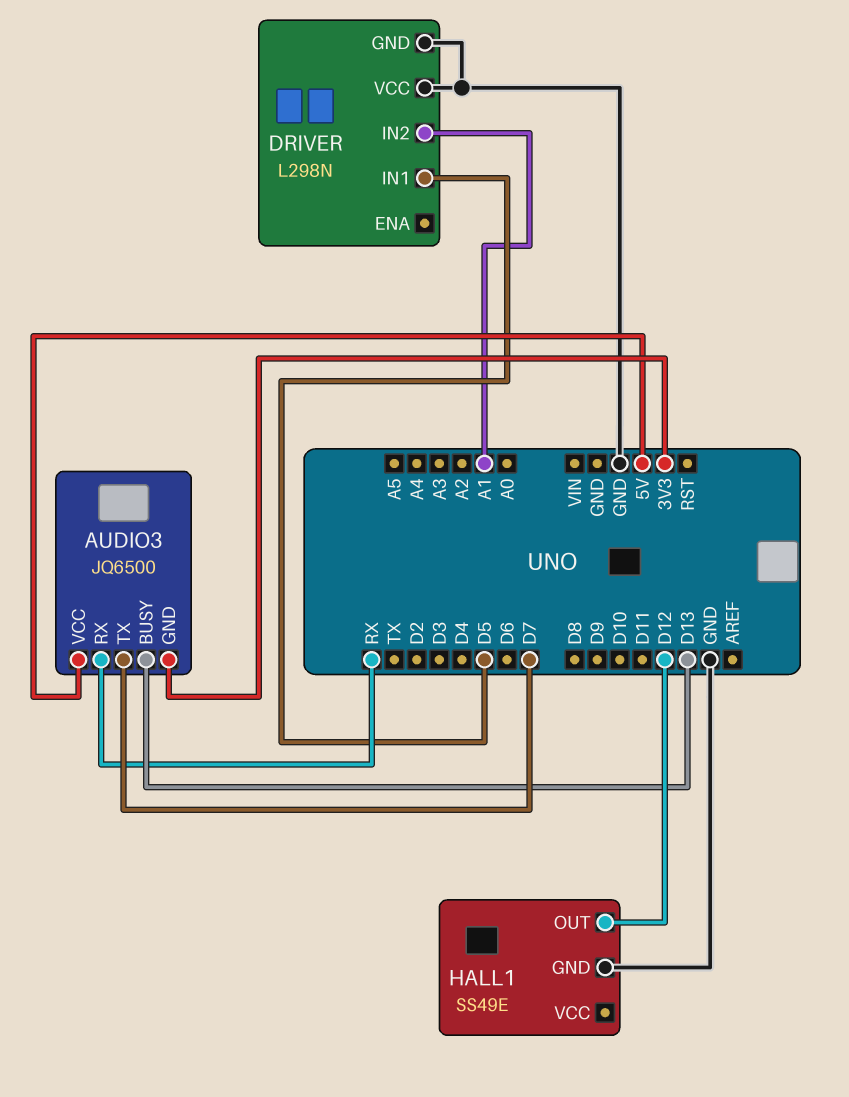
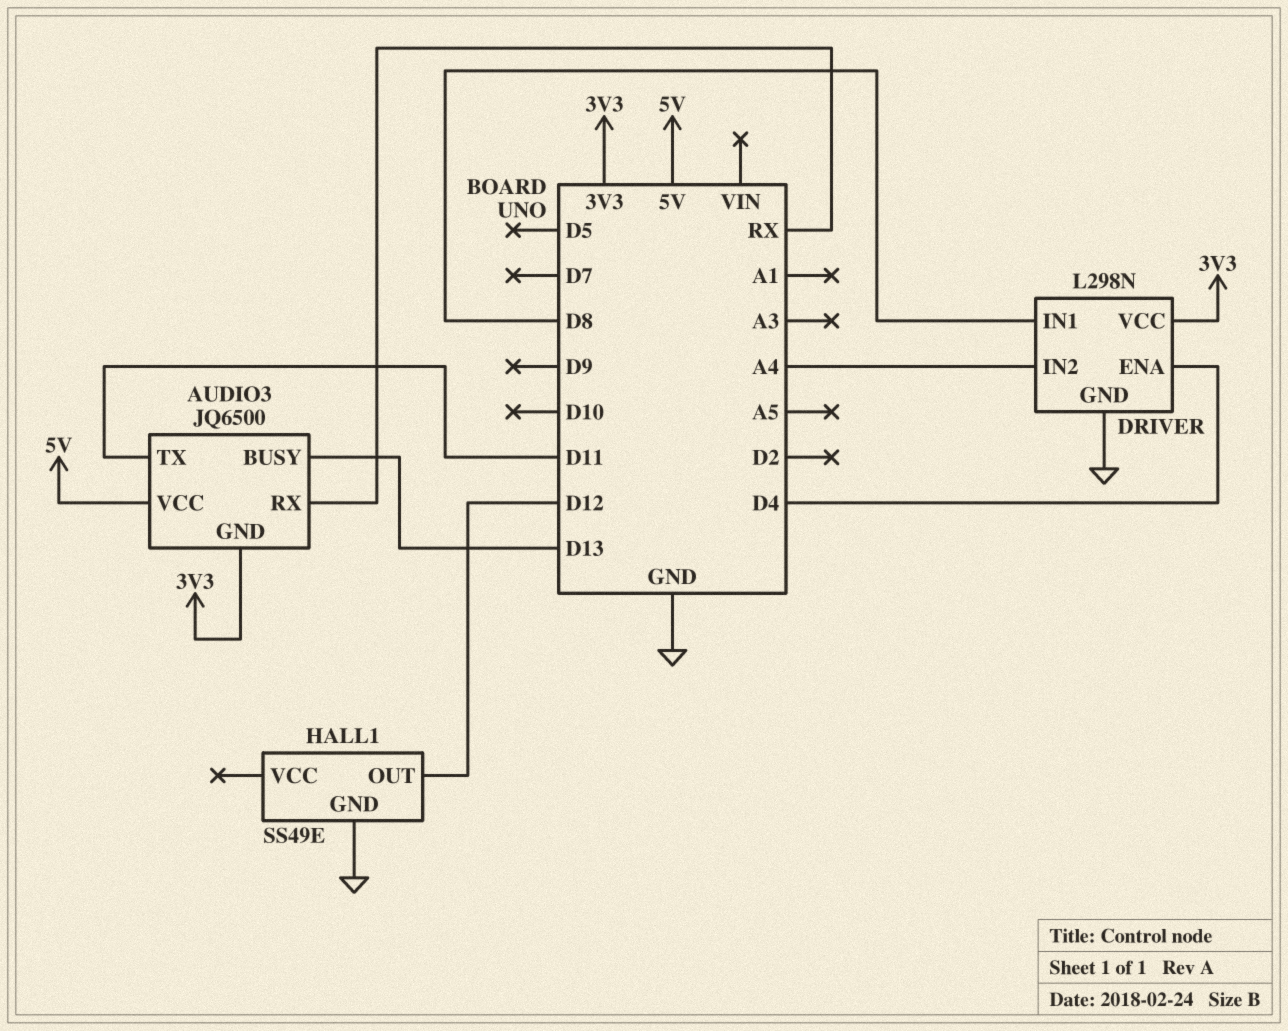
AUDIO3 pin TX: D7 -> D11
DRIVER pin ENA: none -> D4
DRIVER pin IN1: D5 -> D8
DRIVER pin IN2: A1 -> A4
DRIVER pin VCC: GND -> 3V3

